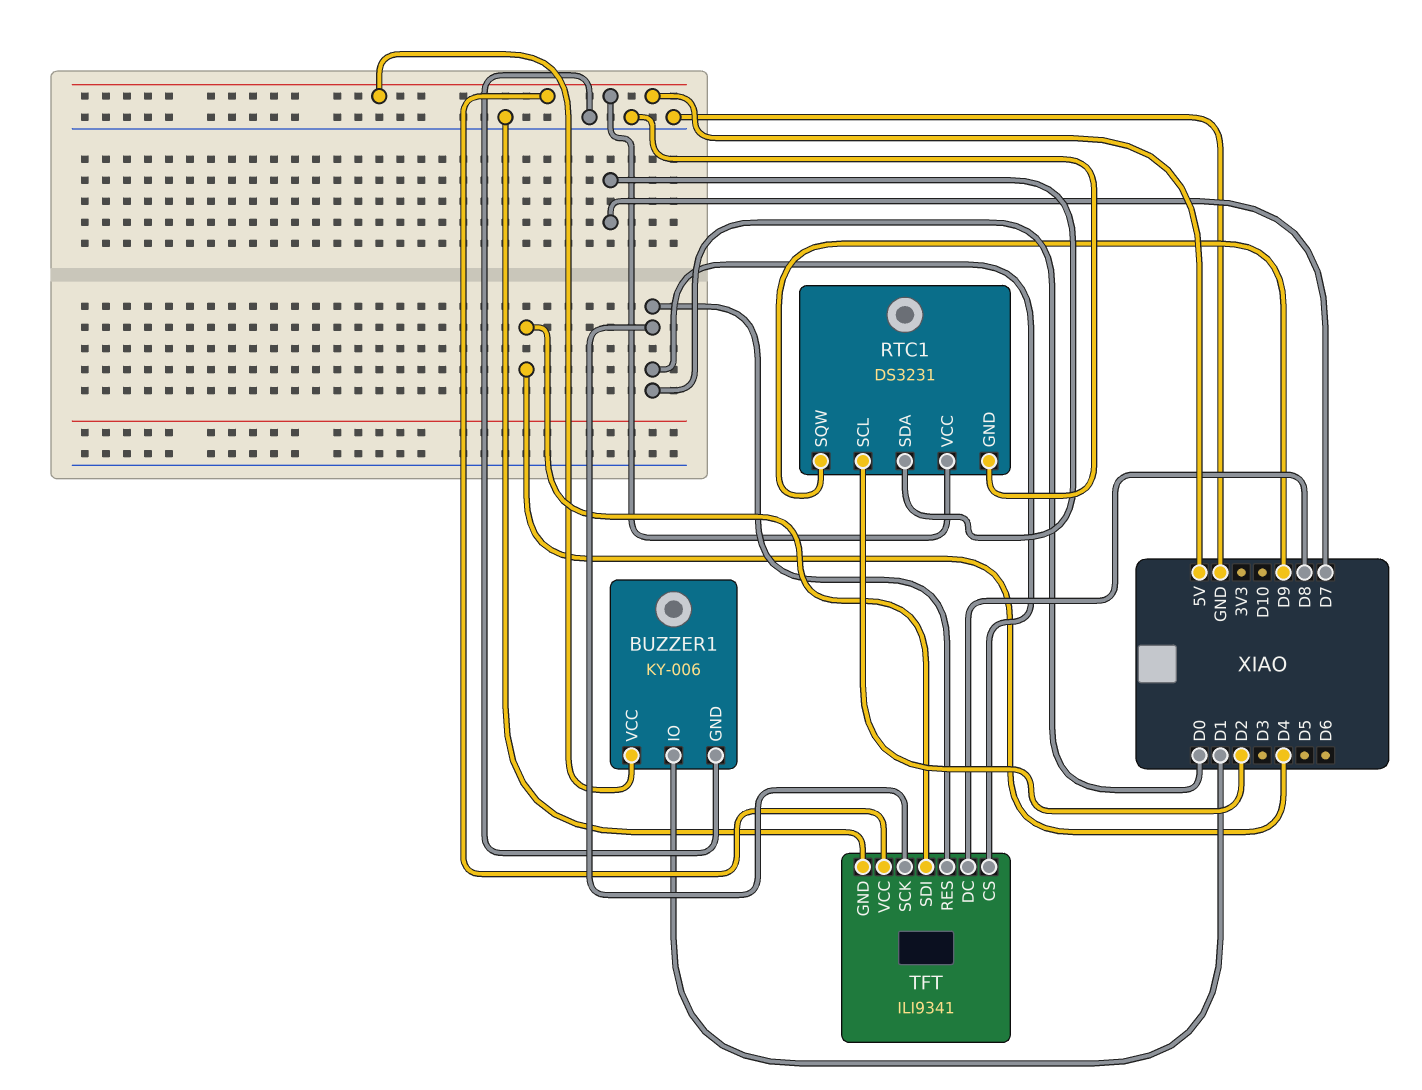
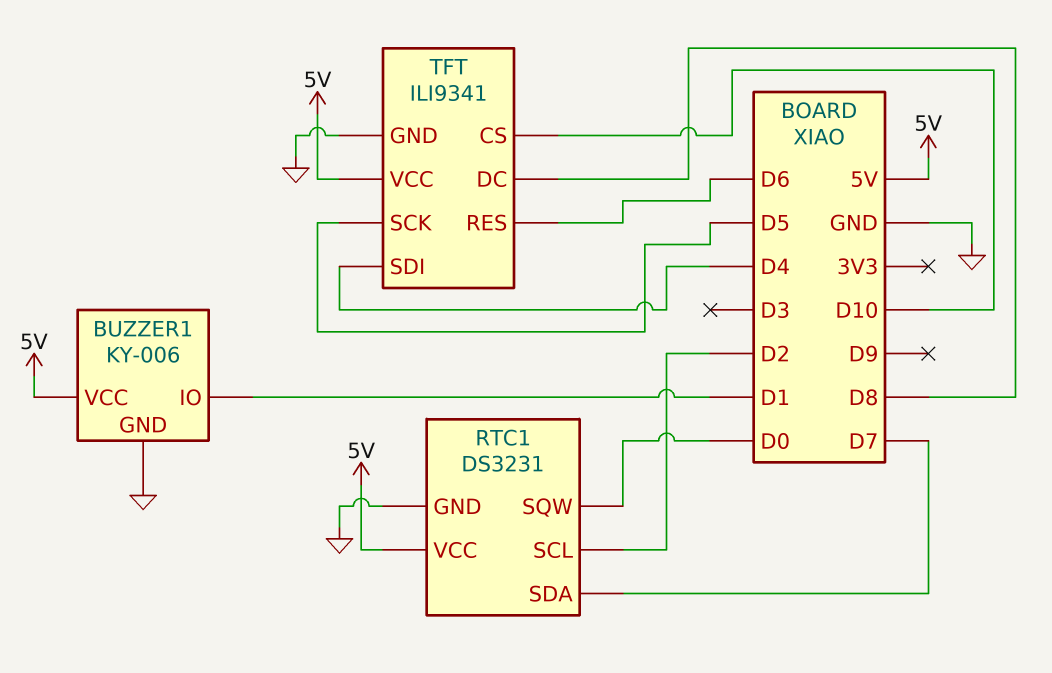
RTC1 pin SQW: D9 -> D0
TFT pin CS: D0 -> D10
TFT pin RES: D0 -> D6
TFT pin SCK: D0 -> D5

